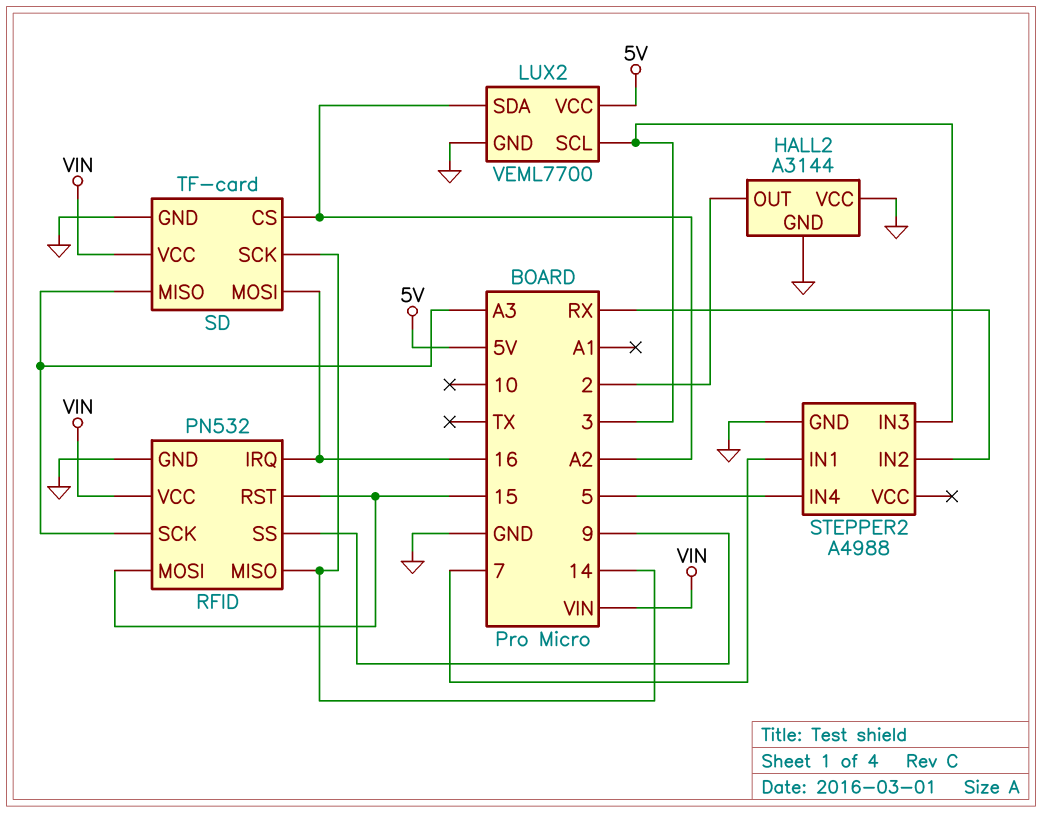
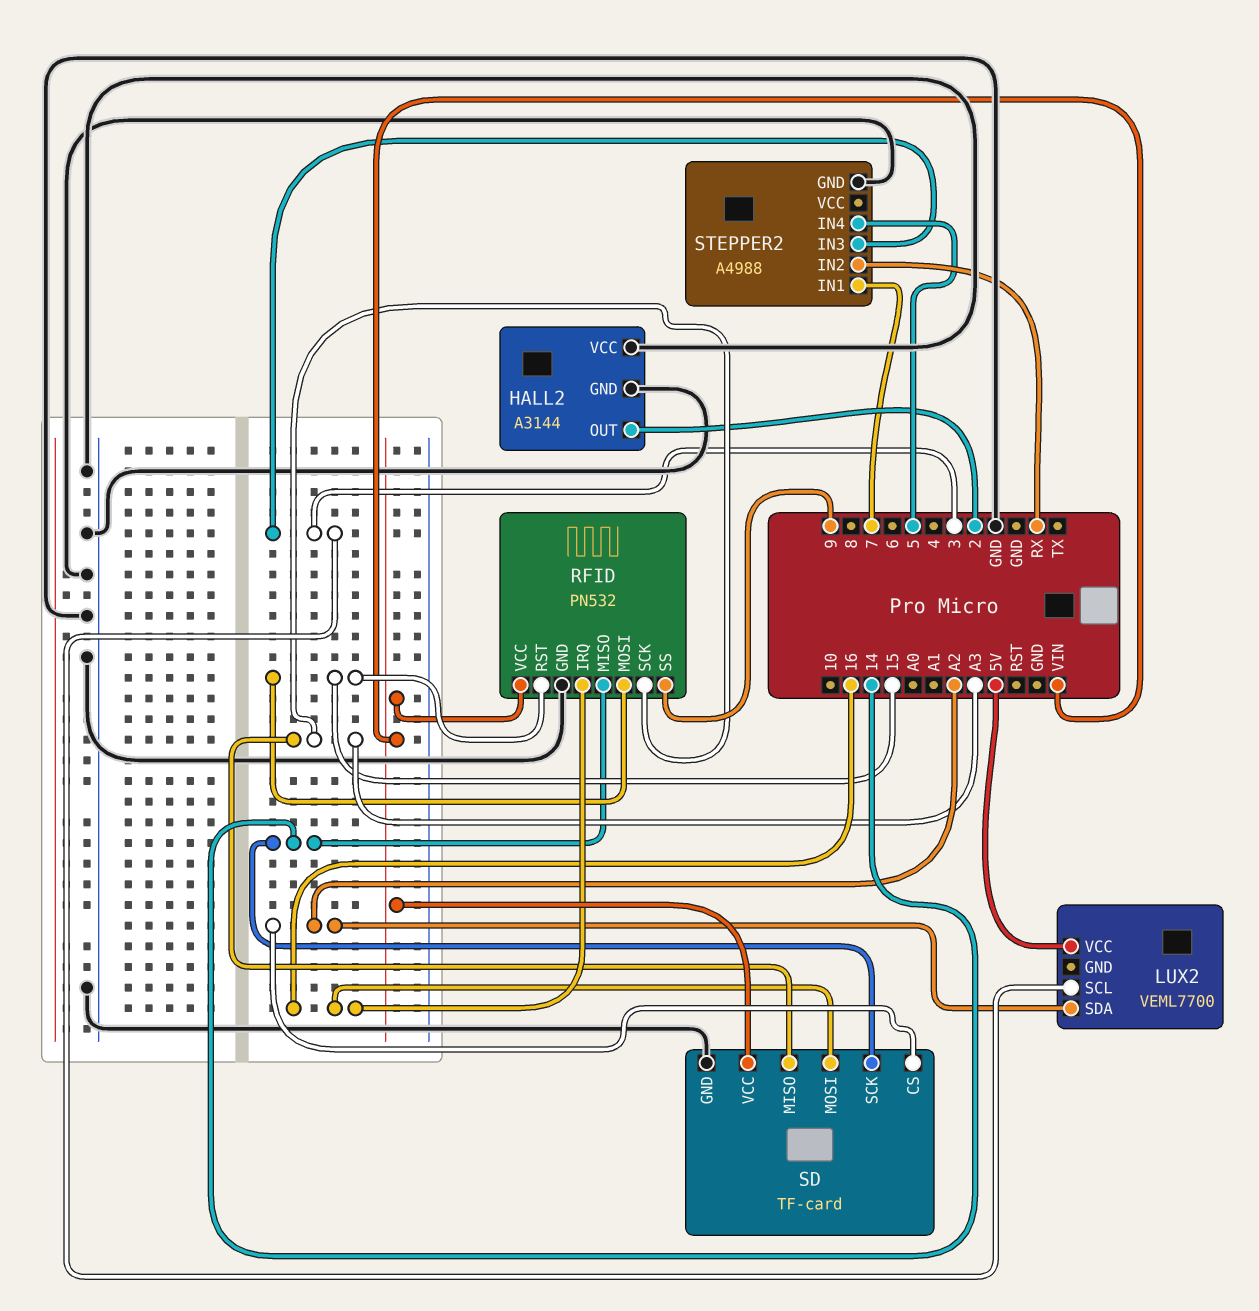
LUX2 pin GND: GND -> none

